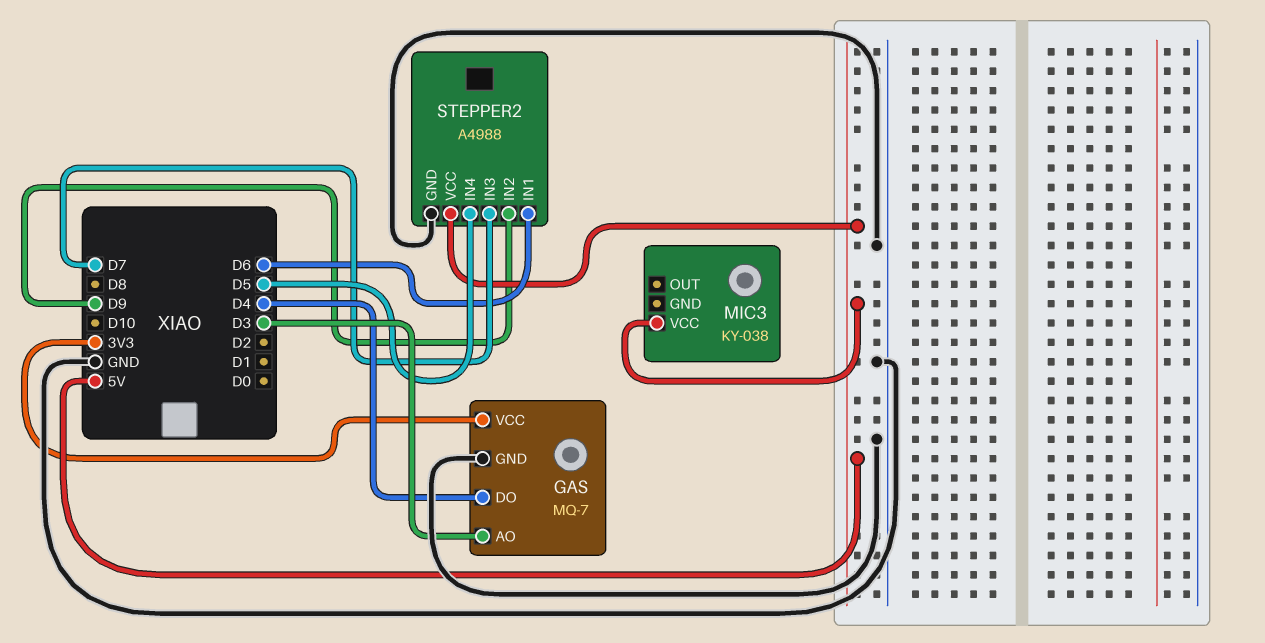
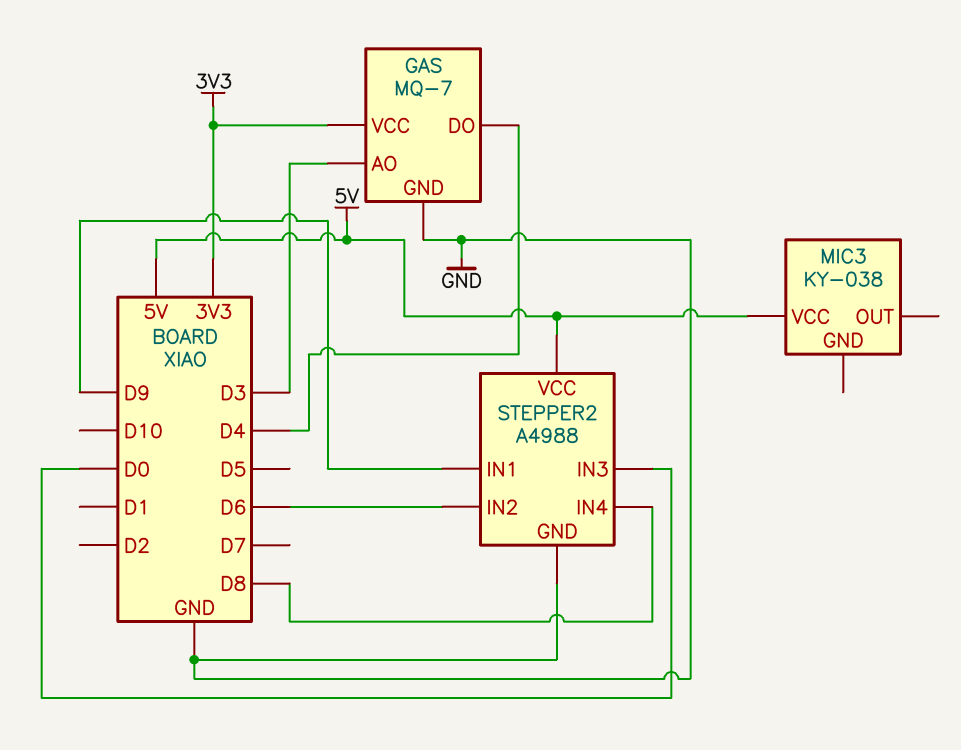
STEPPER2 pin IN1: D6 -> D9
STEPPER2 pin IN2: D9 -> D6
STEPPER2 pin IN3: D7 -> D0
STEPPER2 pin IN4: D5 -> D8

